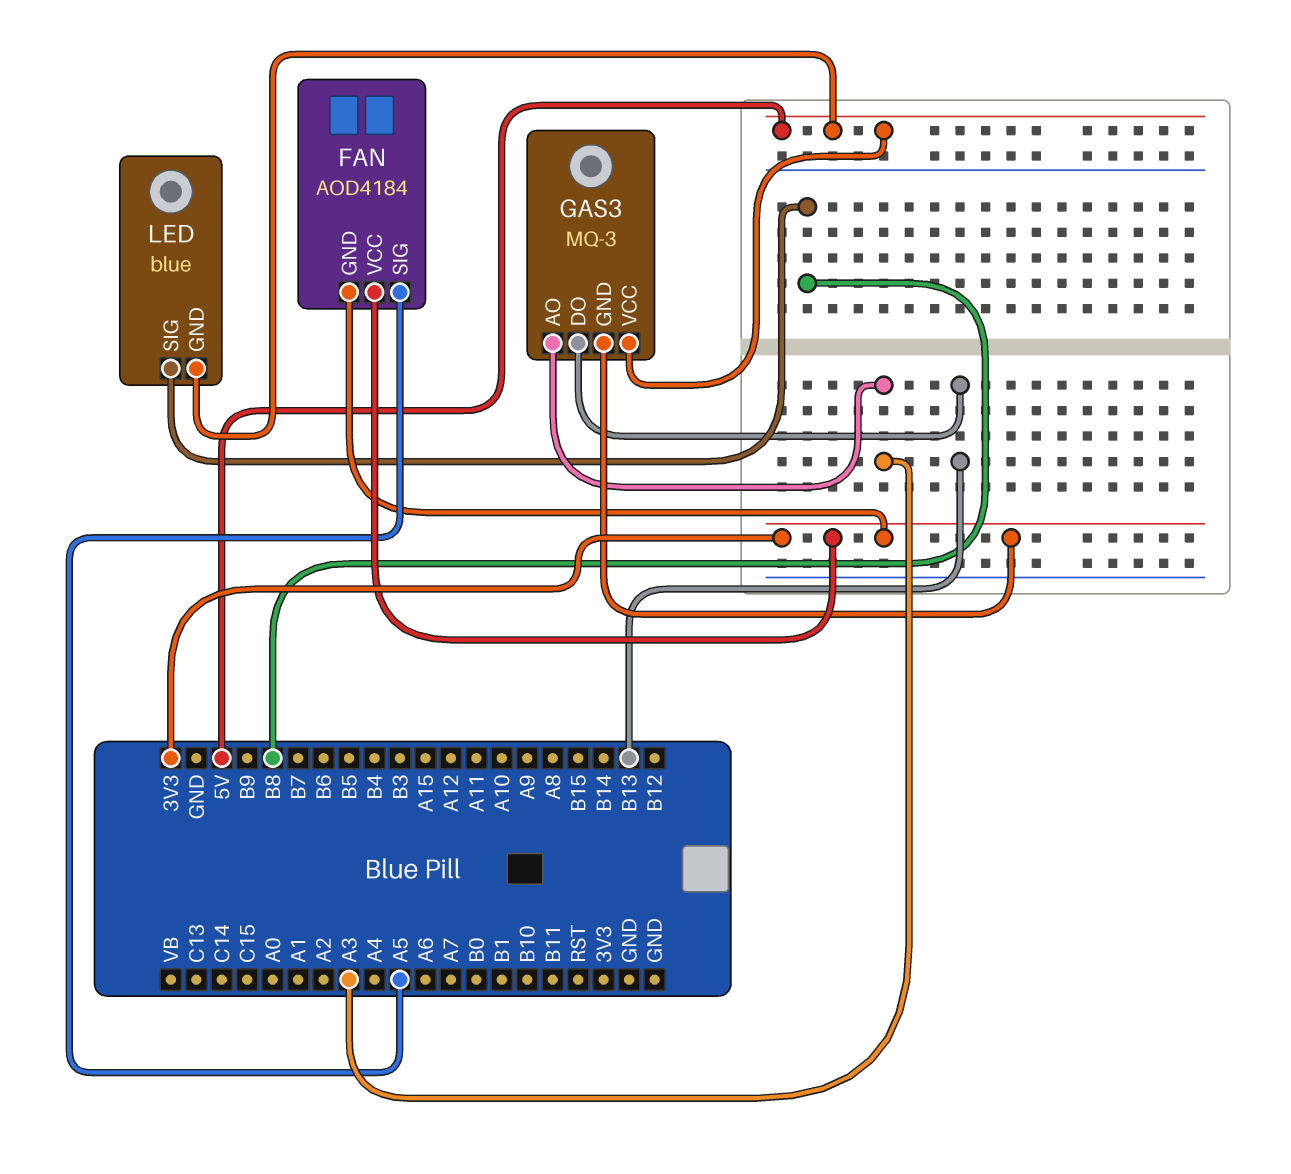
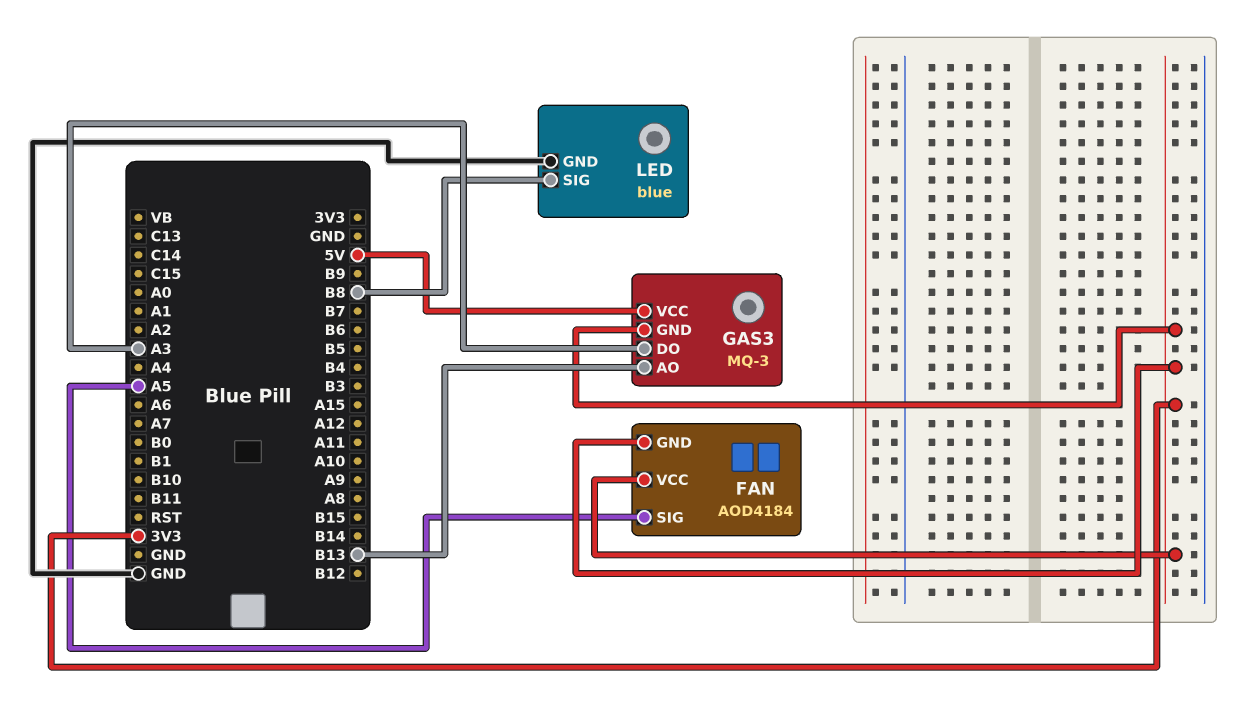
GAS3 pin AO: A3 -> B13
GAS3 pin DO: B13 -> A3
LED pin GND: 5V -> GND

